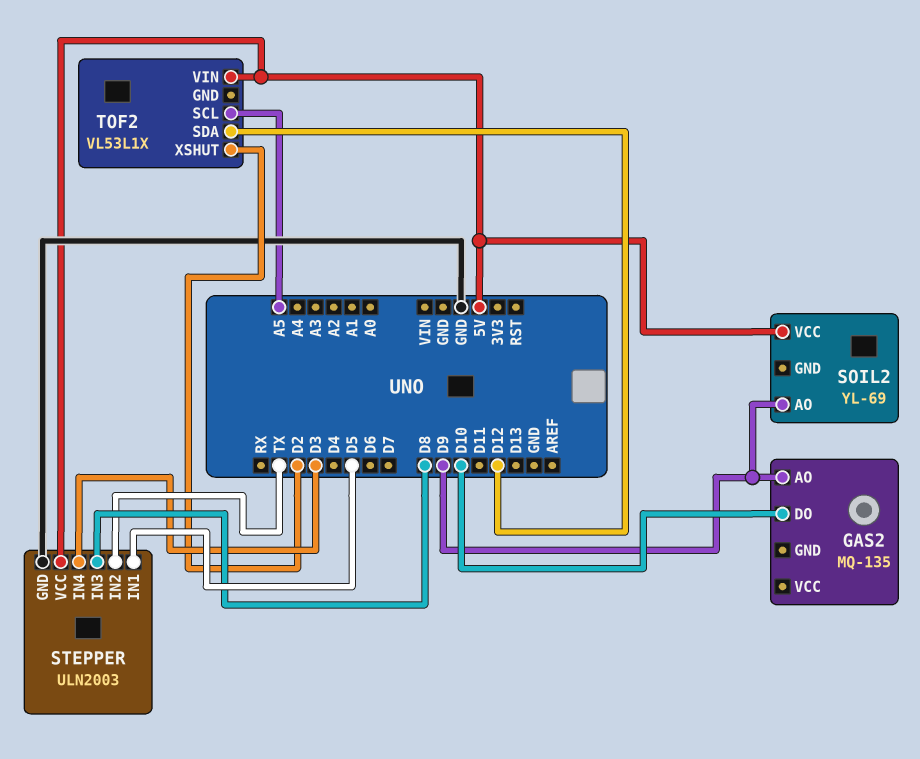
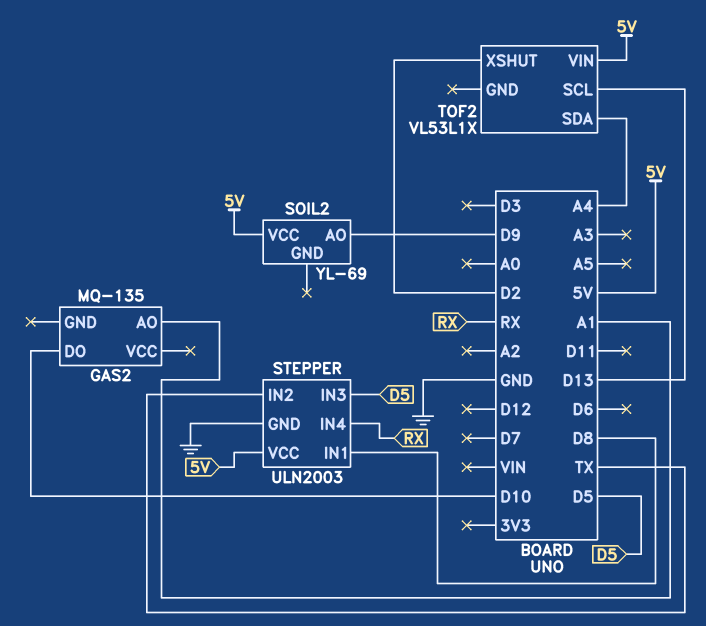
GAS2 pin AO: D9 -> A1
STEPPER pin IN1: D5 -> D8
STEPPER pin IN3: D8 -> D5
STEPPER pin IN4: D3 -> RX
TOF2 pin SCL: A5 -> D13
TOF2 pin SDA: D12 -> A4

